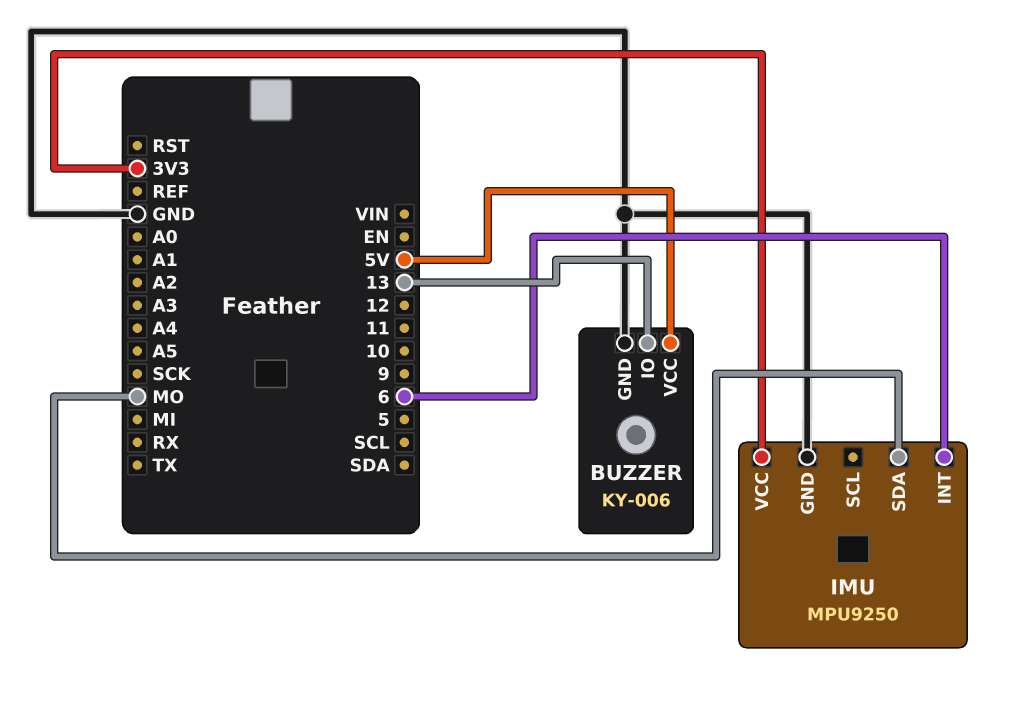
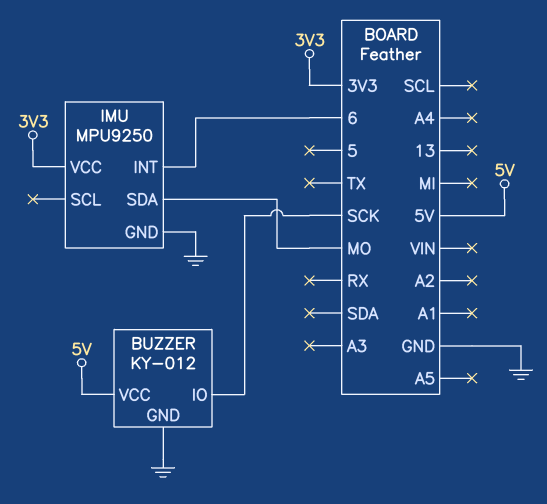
BUZZER: KY-006 -> KY-012
BUZZER pin IO: 13 -> SCK

